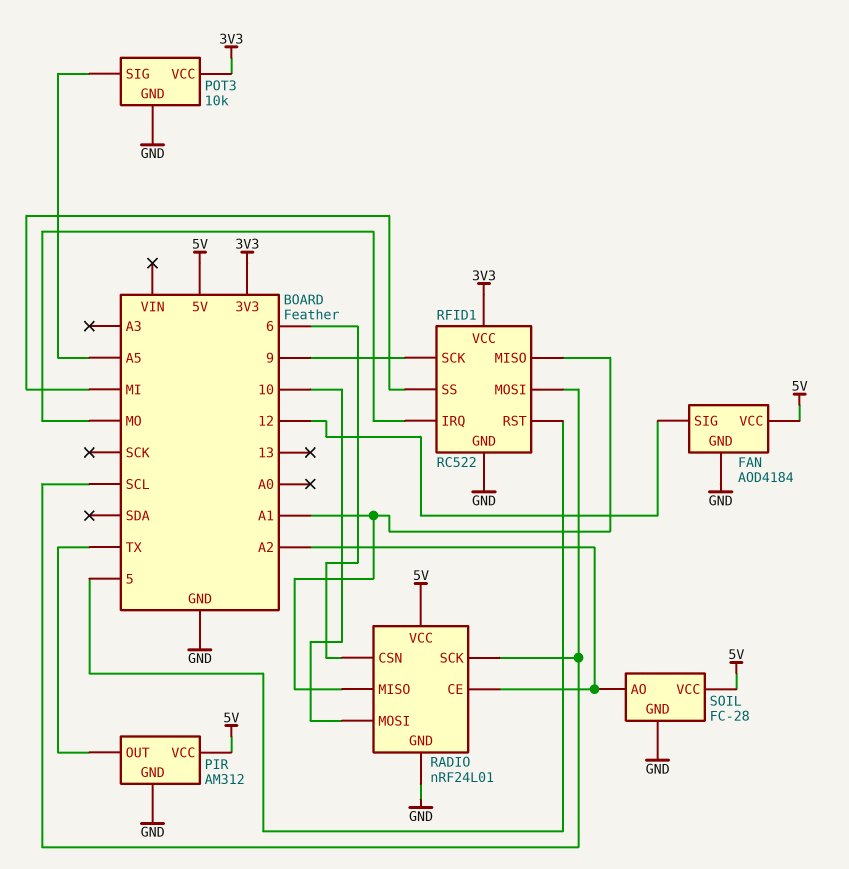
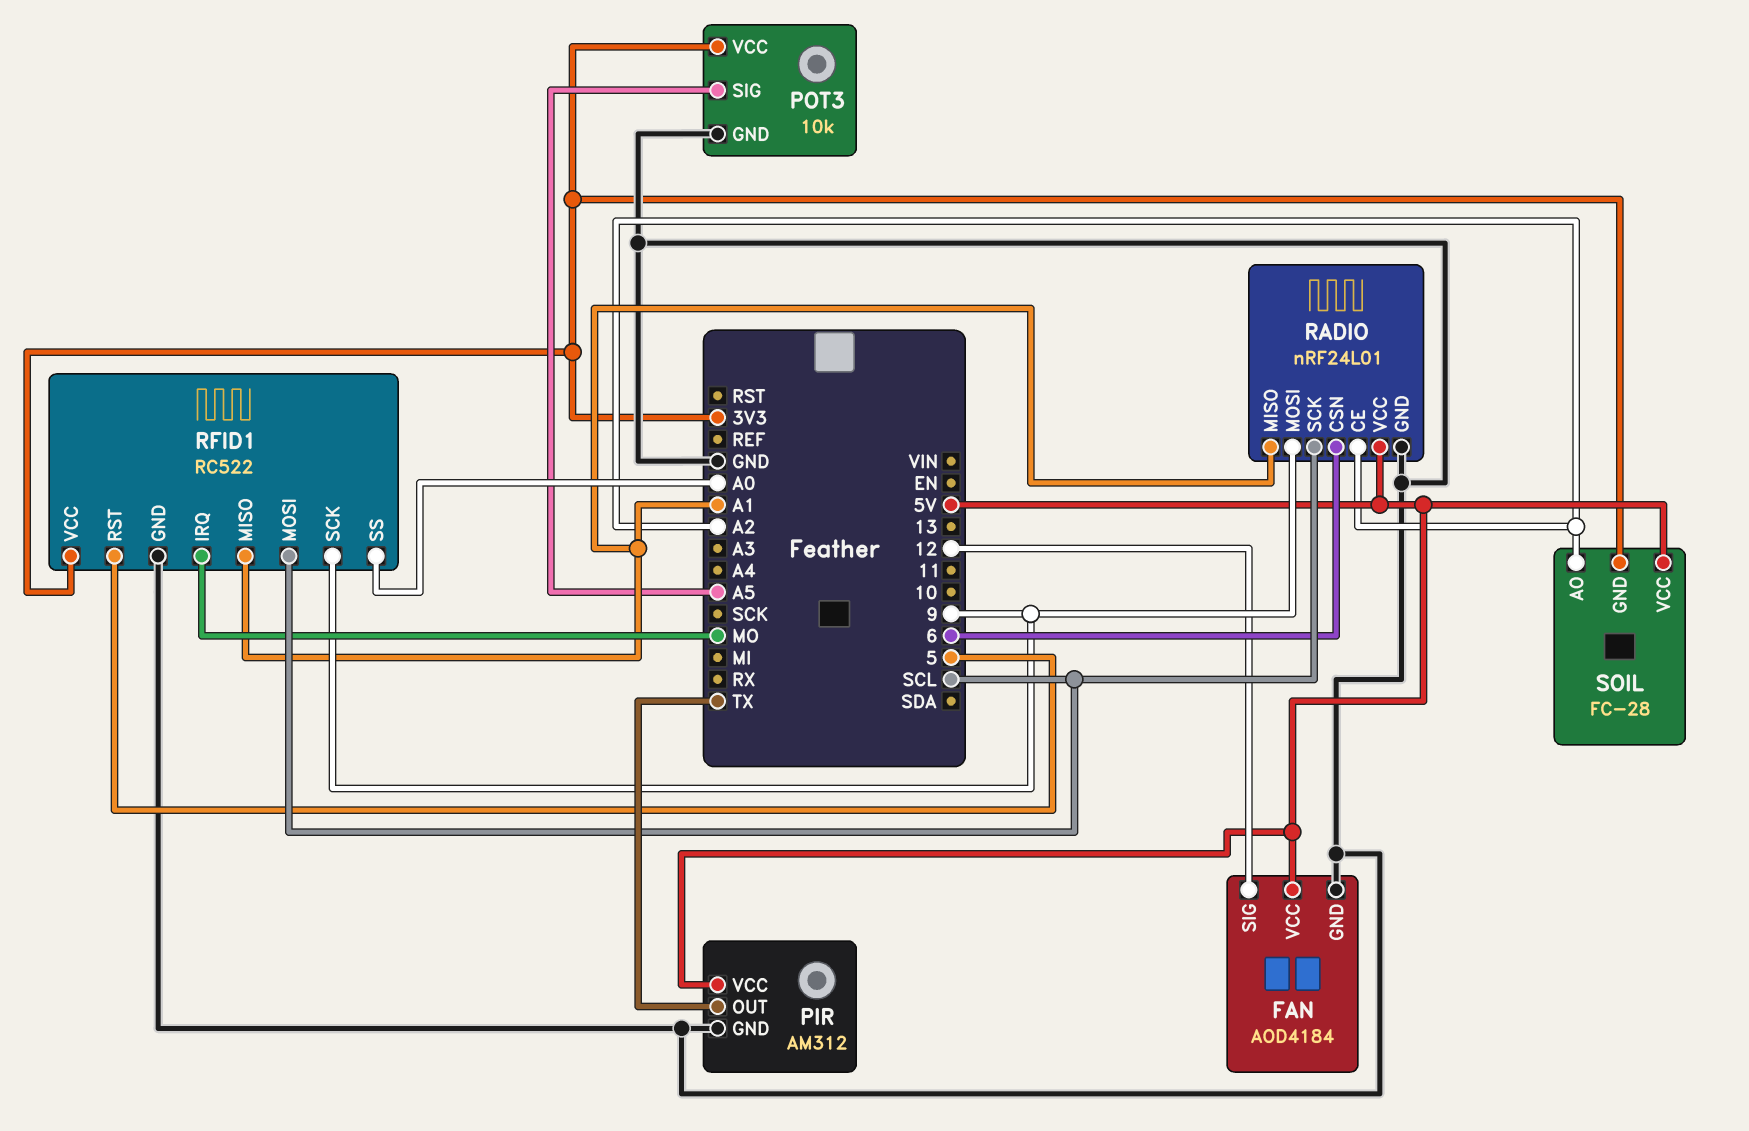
RADIO pin MOSI: 10 -> 9
RFID1 pin SS: MI -> A0
SOIL pin GND: GND -> 3V3

